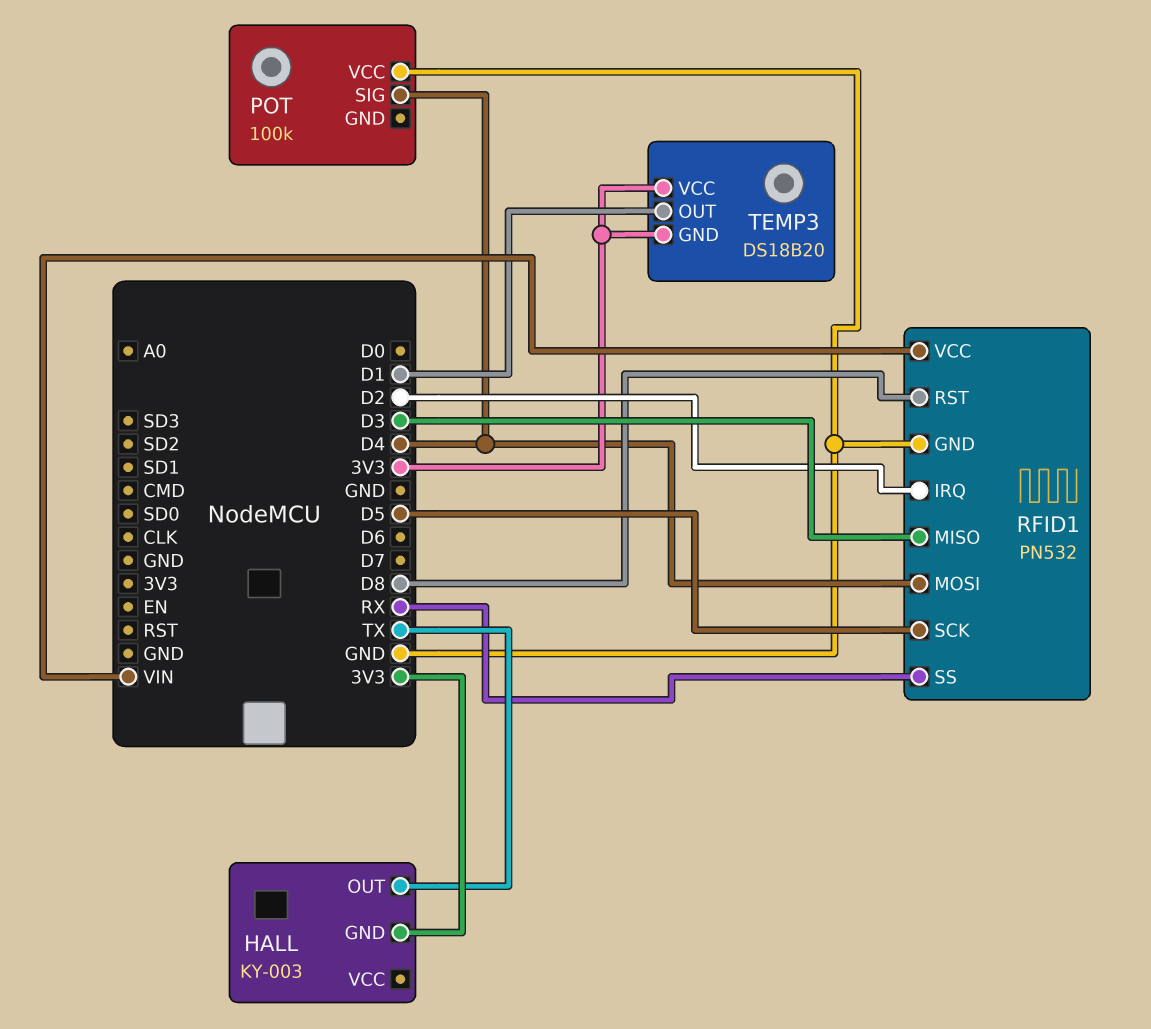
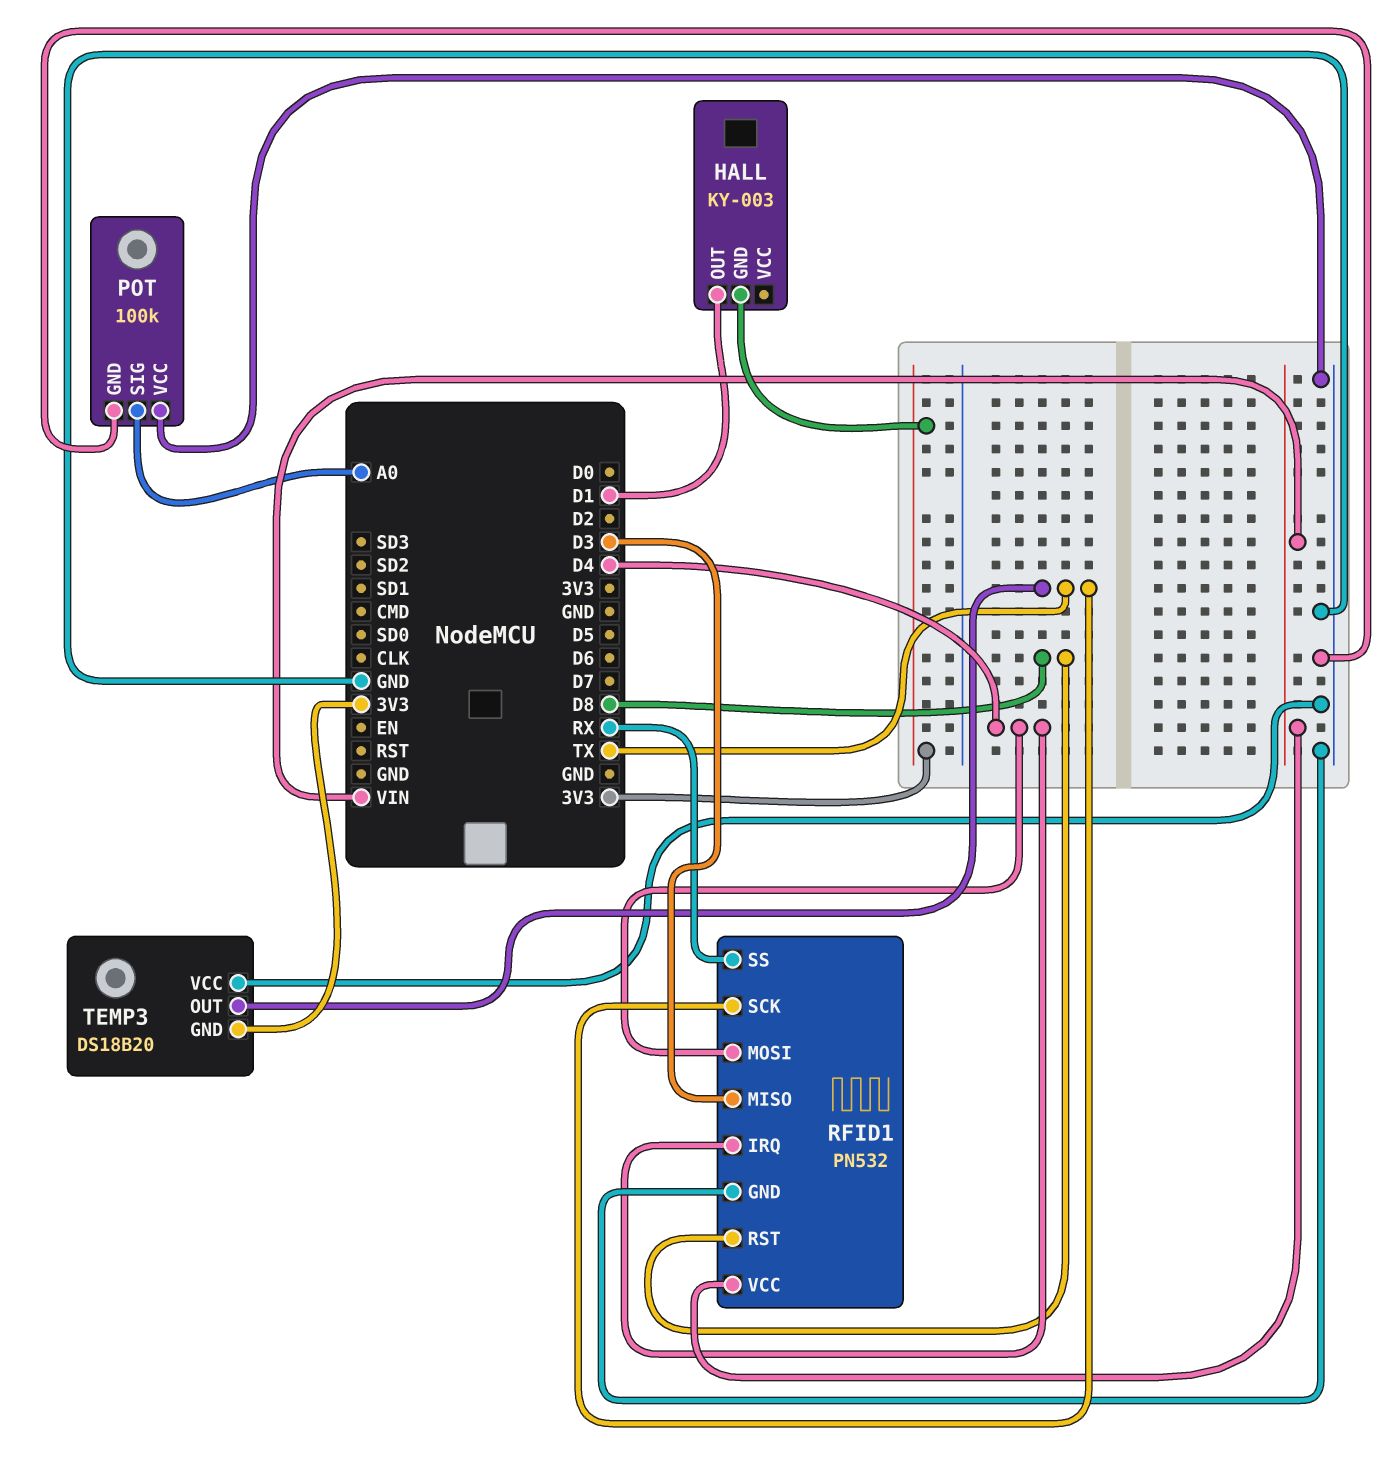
HALL pin OUT: TX -> D1
POT pin GND: none -> GND
POT pin SIG: D4 -> A0
RFID1 pin IRQ: D2 -> D4
RFID1 pin SCK: D5 -> TX
TEMP3 pin OUT: D1 -> TX
TEMP3 pin VCC: 3V3 -> GND

